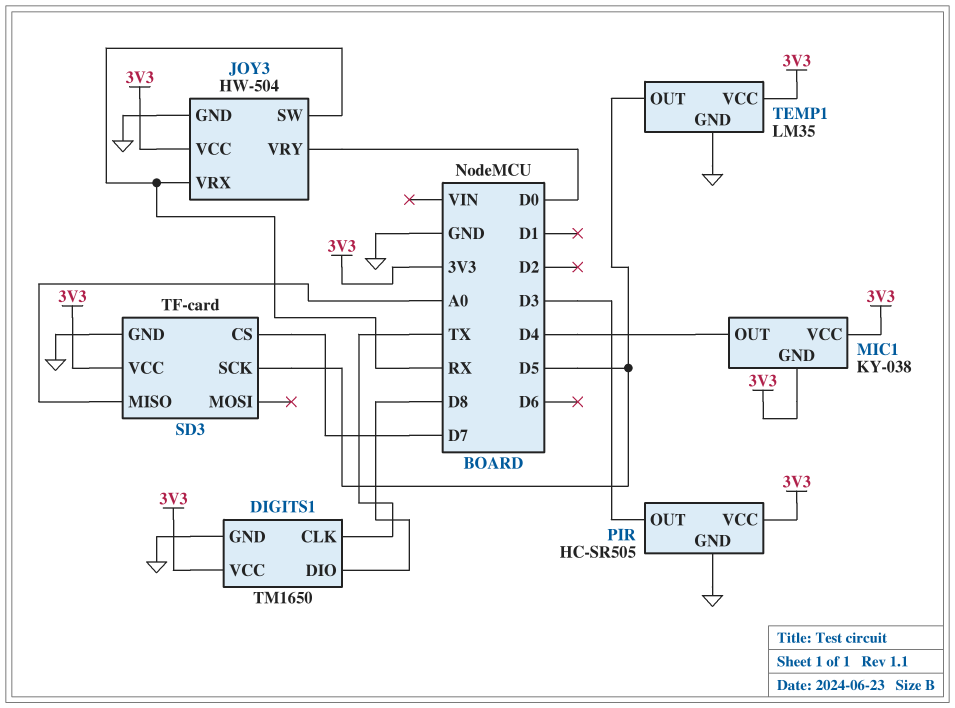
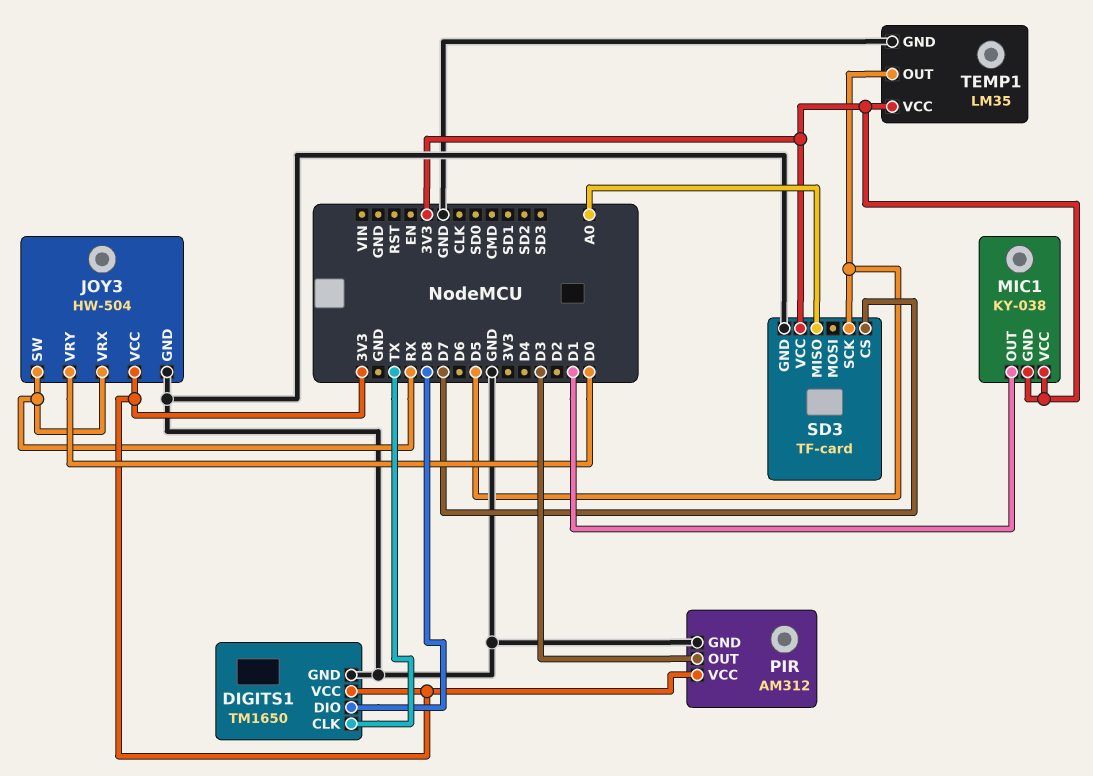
MIC1 pin OUT: D4 -> D1
PIR: HC-SR505 -> AM312

